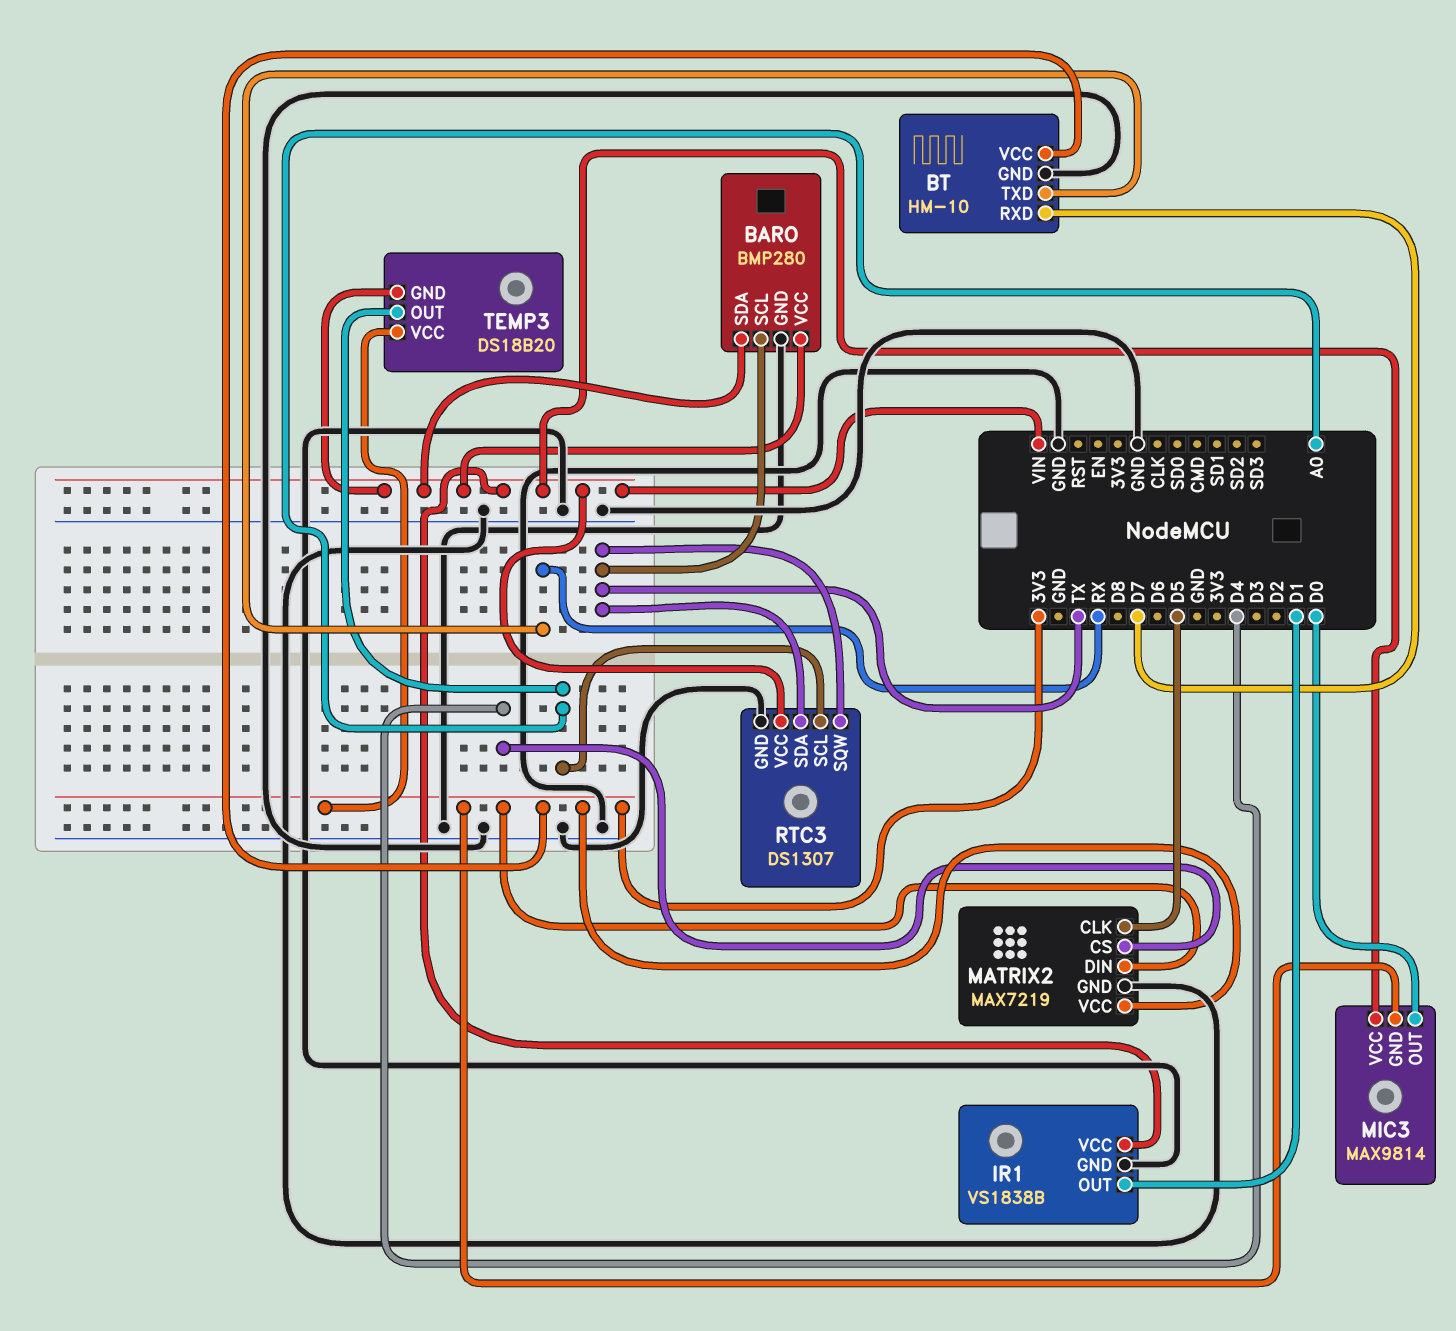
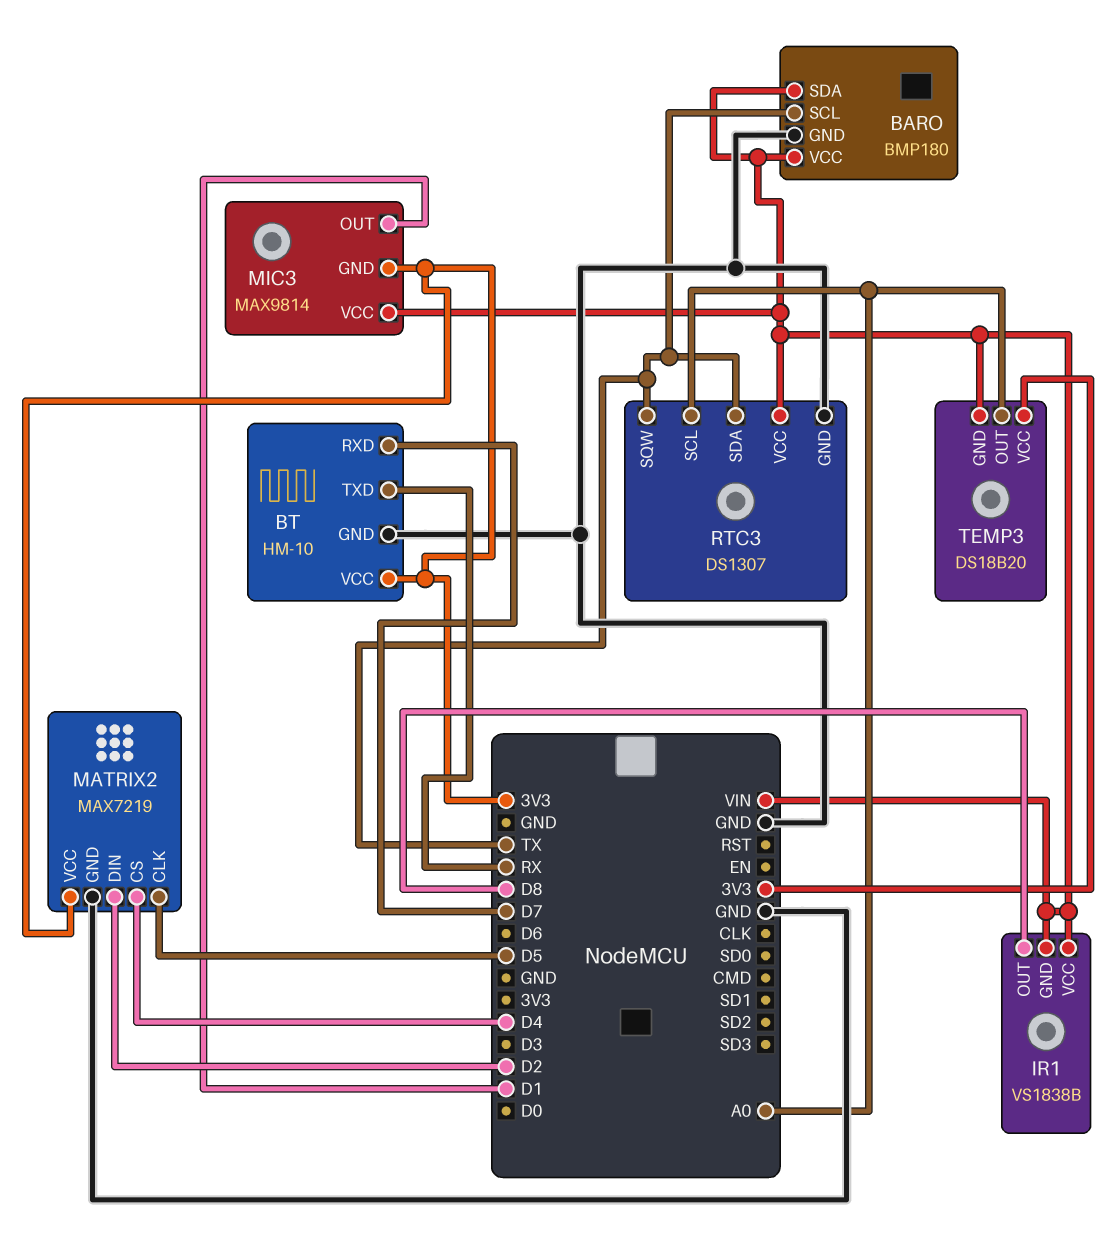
BARO: BMP280 -> BMP180
IR1 pin GND: GND -> VIN
IR1 pin OUT: D1 -> D8
MATRIX2 pin DIN: 3V3 -> D2
MIC3 pin OUT: D0 -> D1

